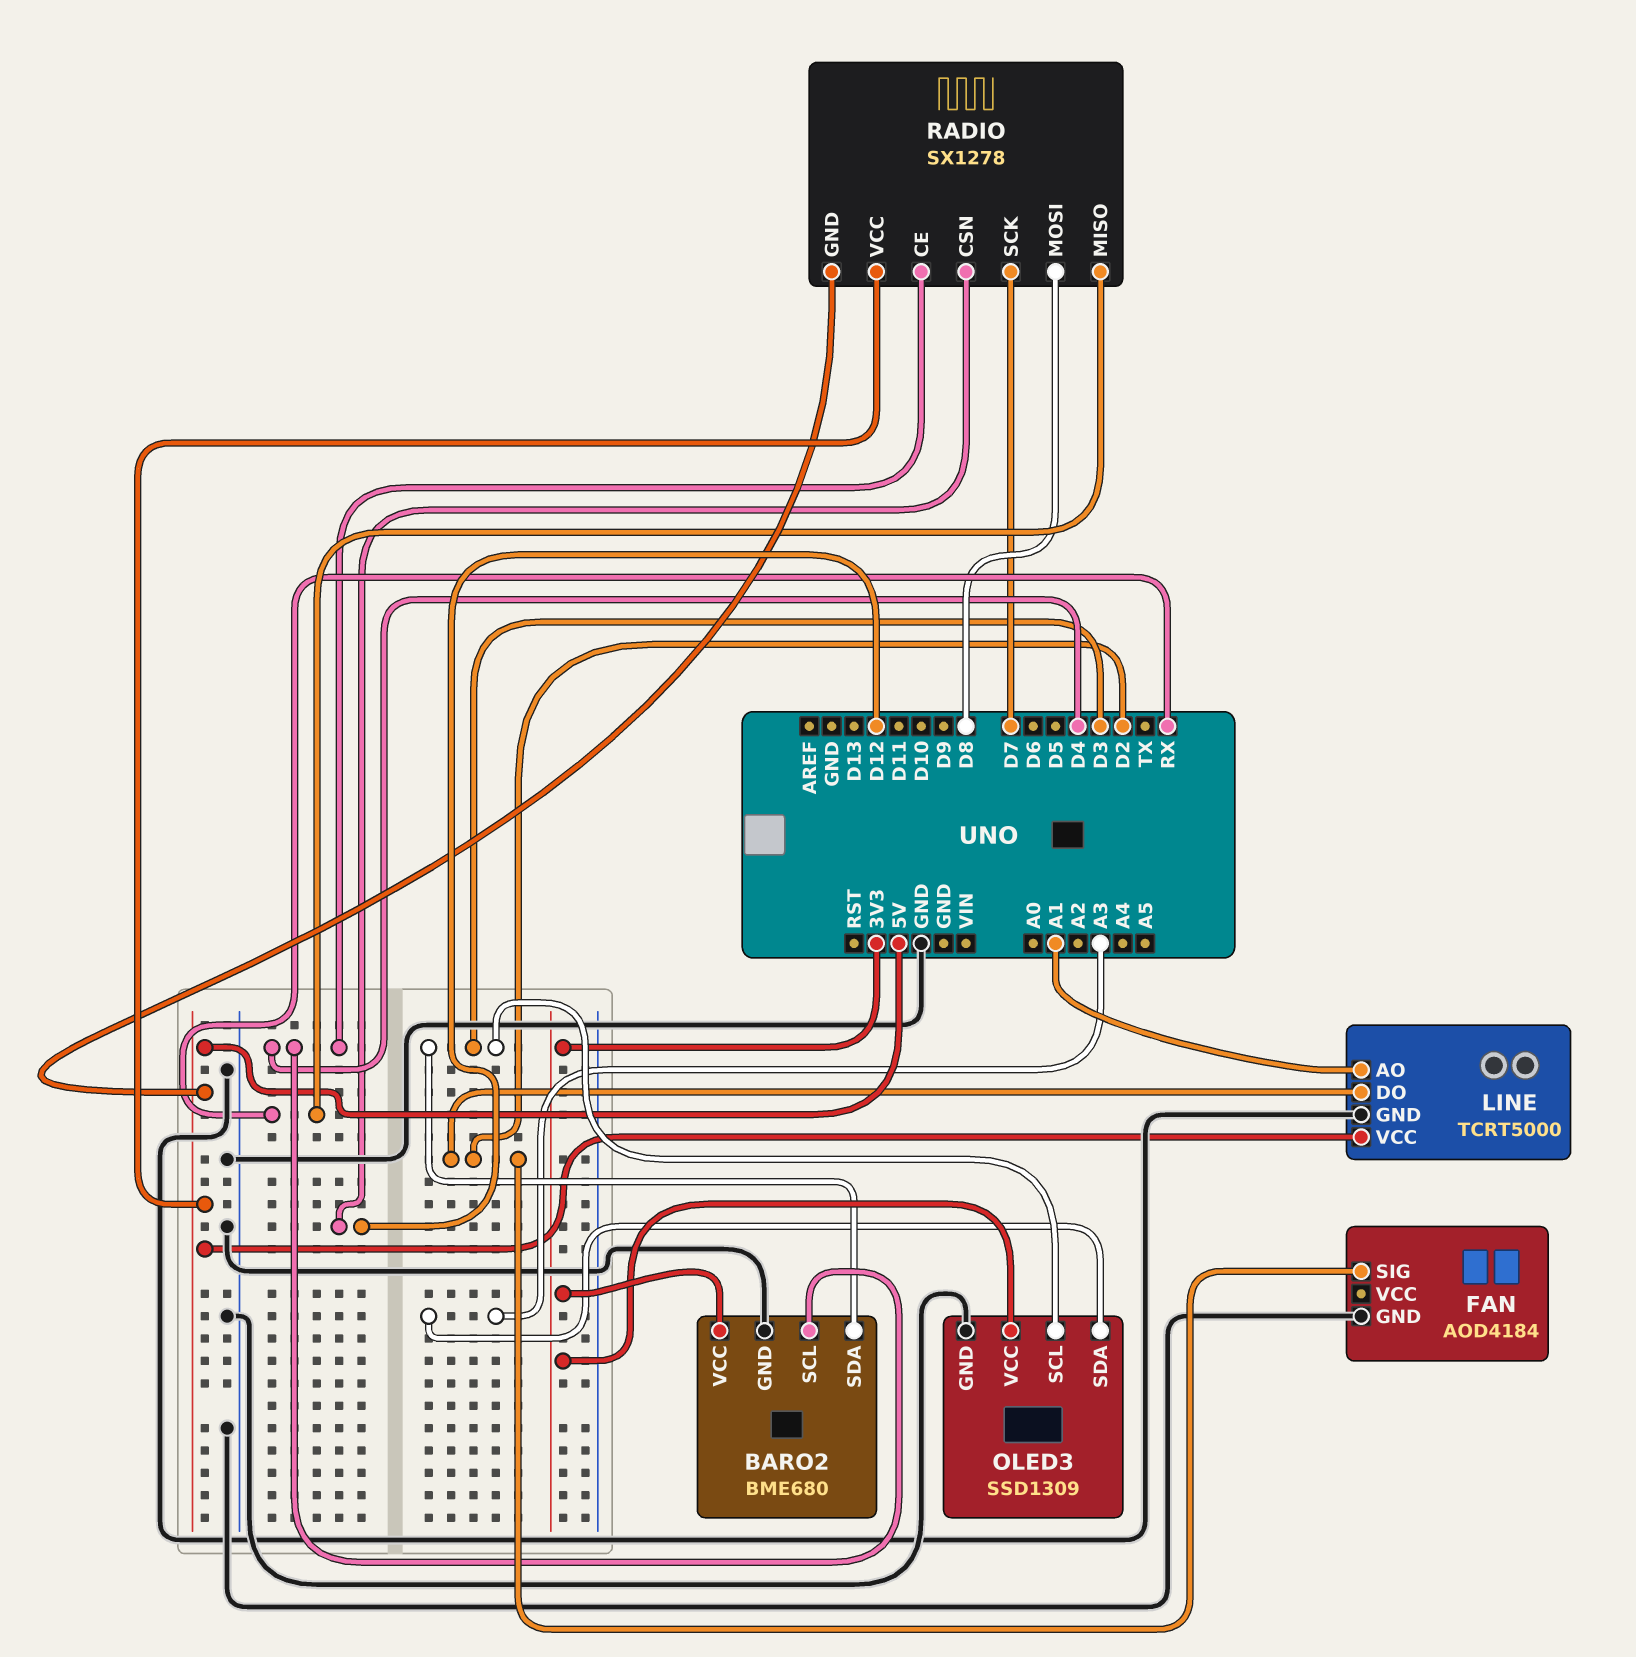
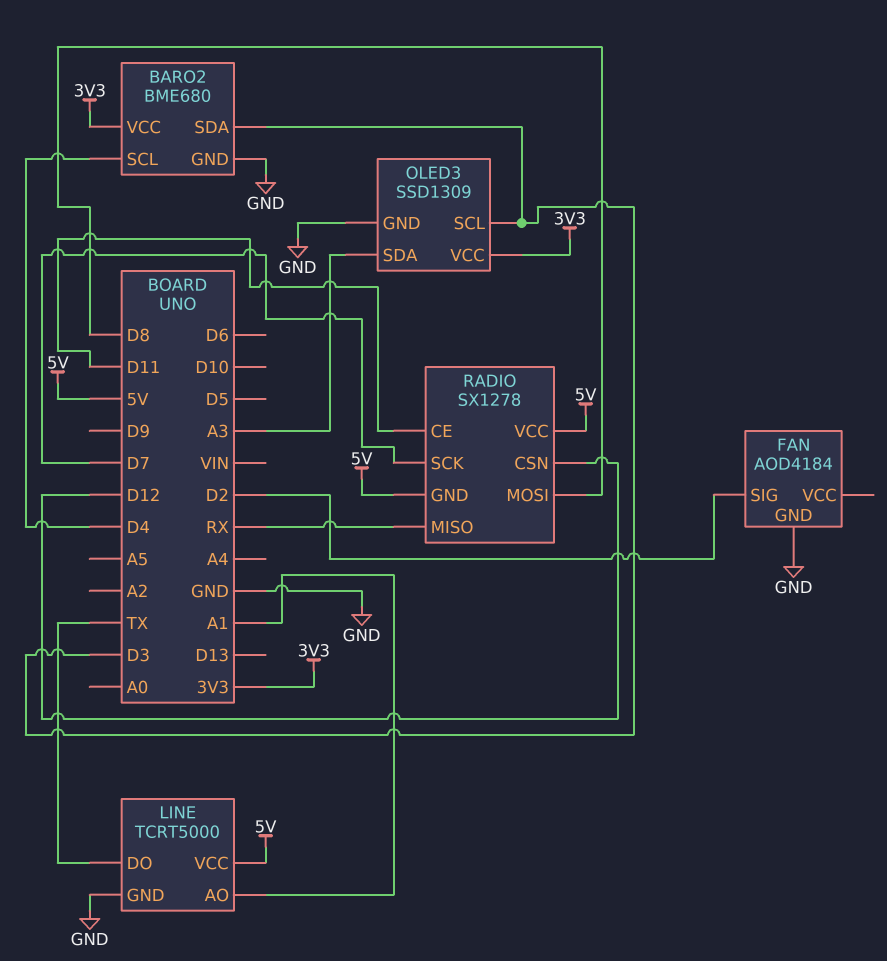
LINE pin DO: D2 -> TX
RADIO pin CE: D4 -> D11

